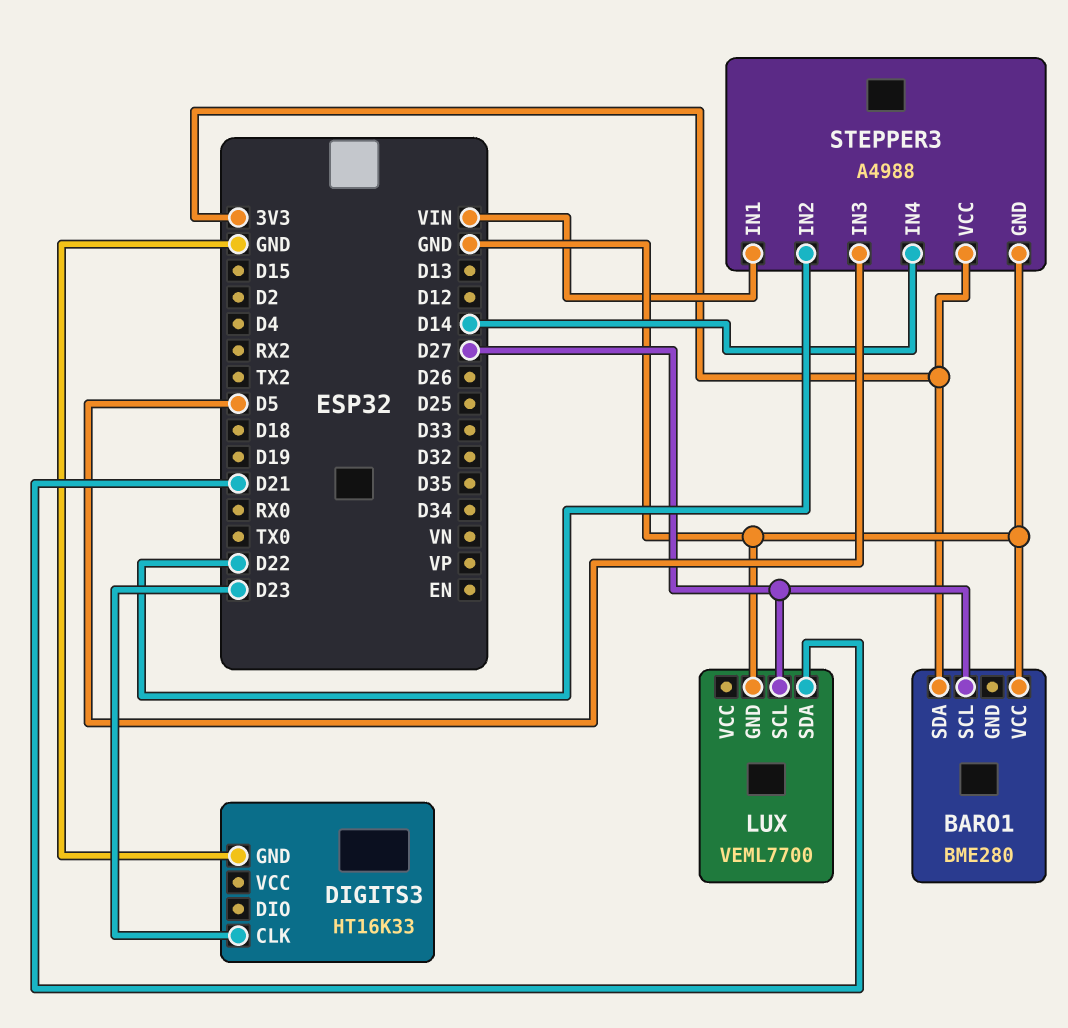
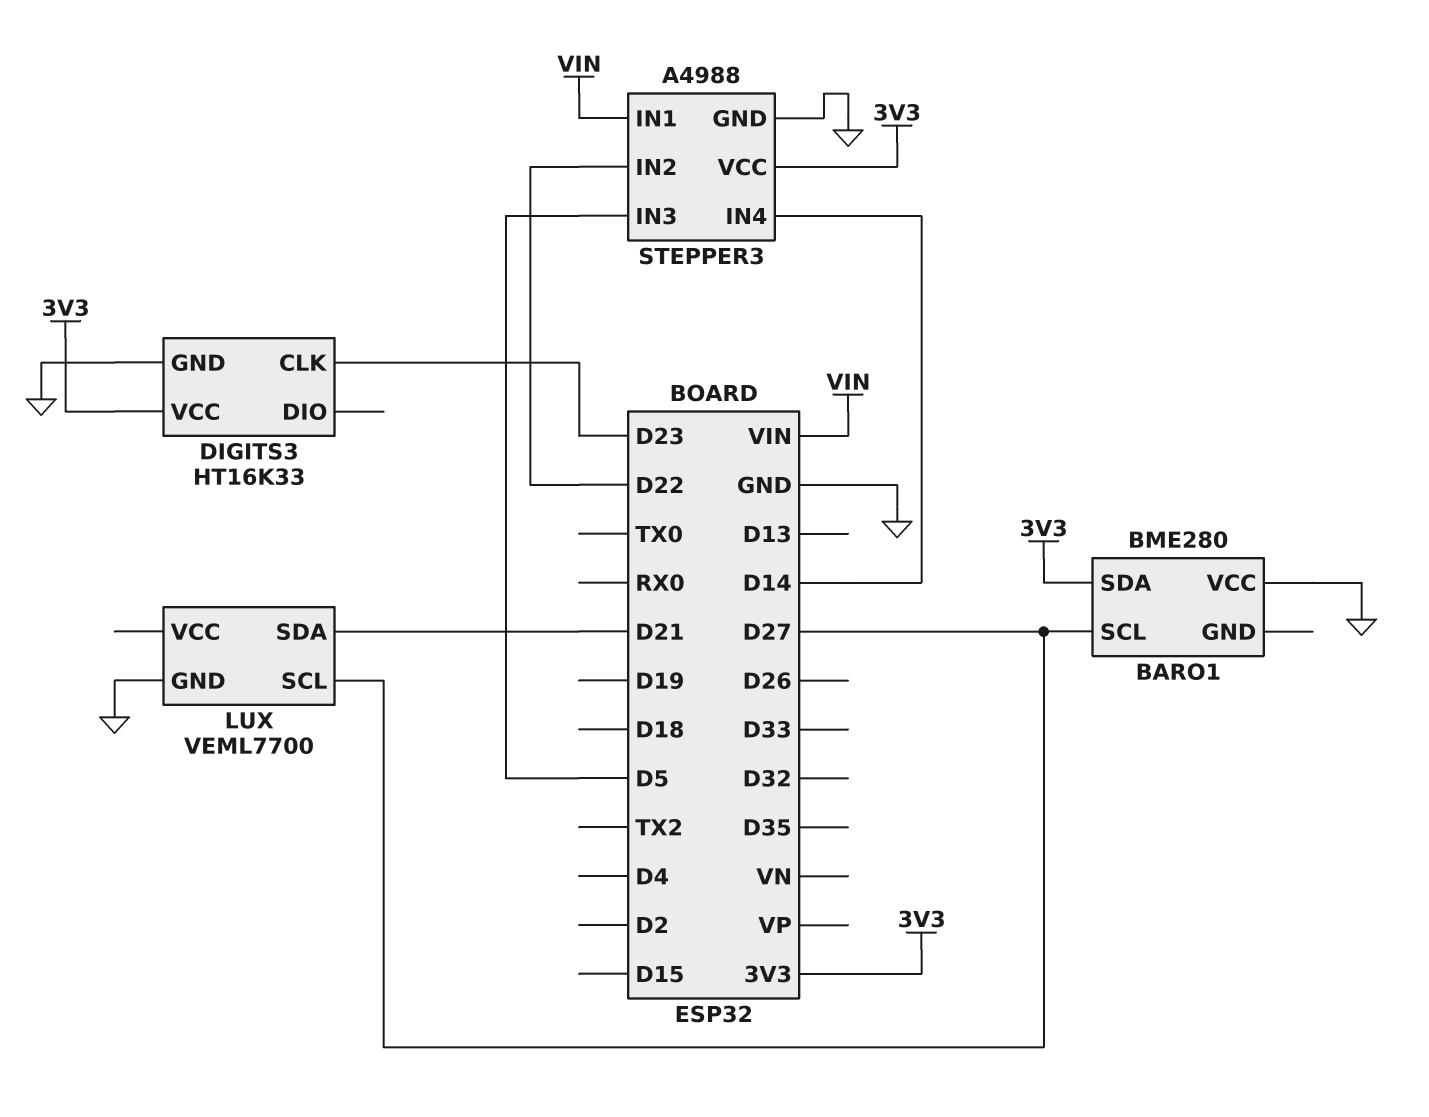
DIGITS3 pin VCC: none -> 3V3

